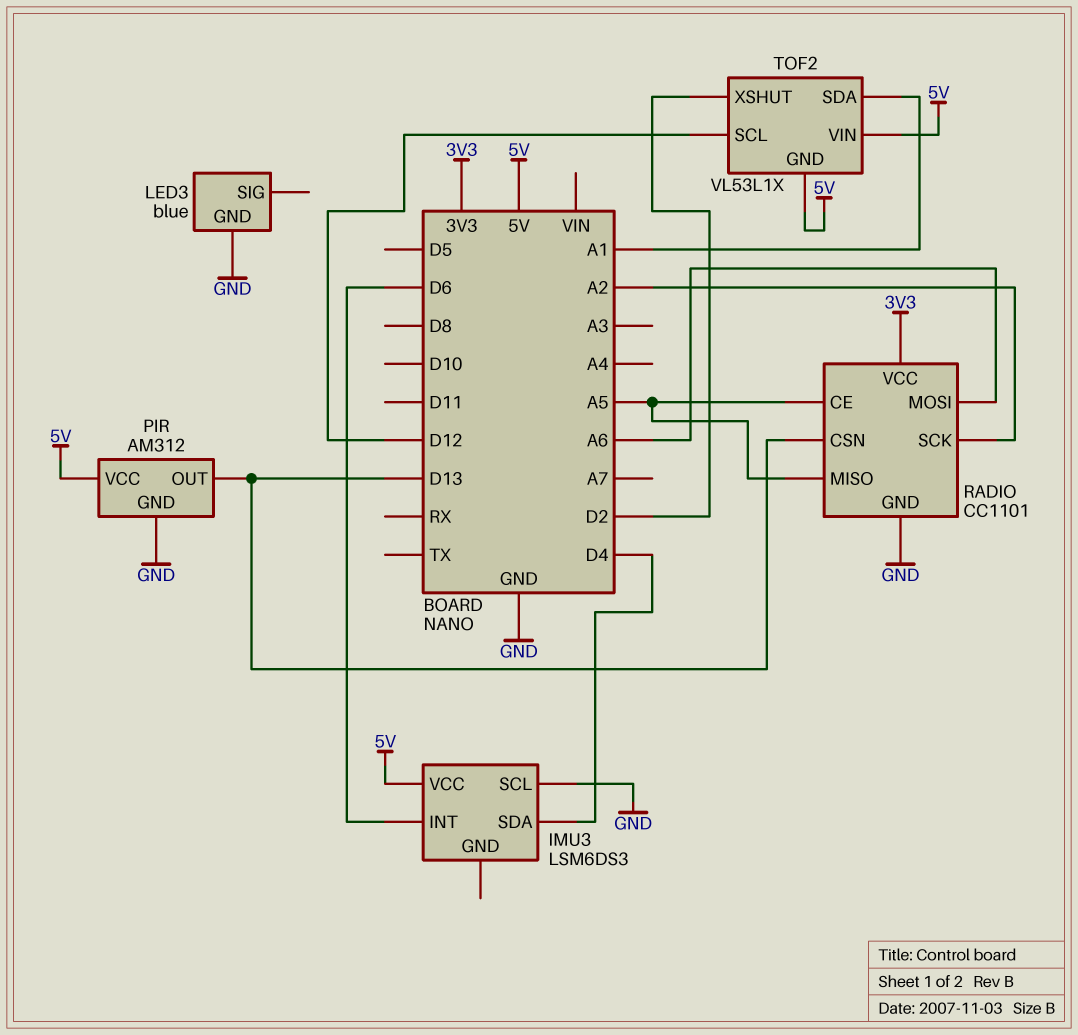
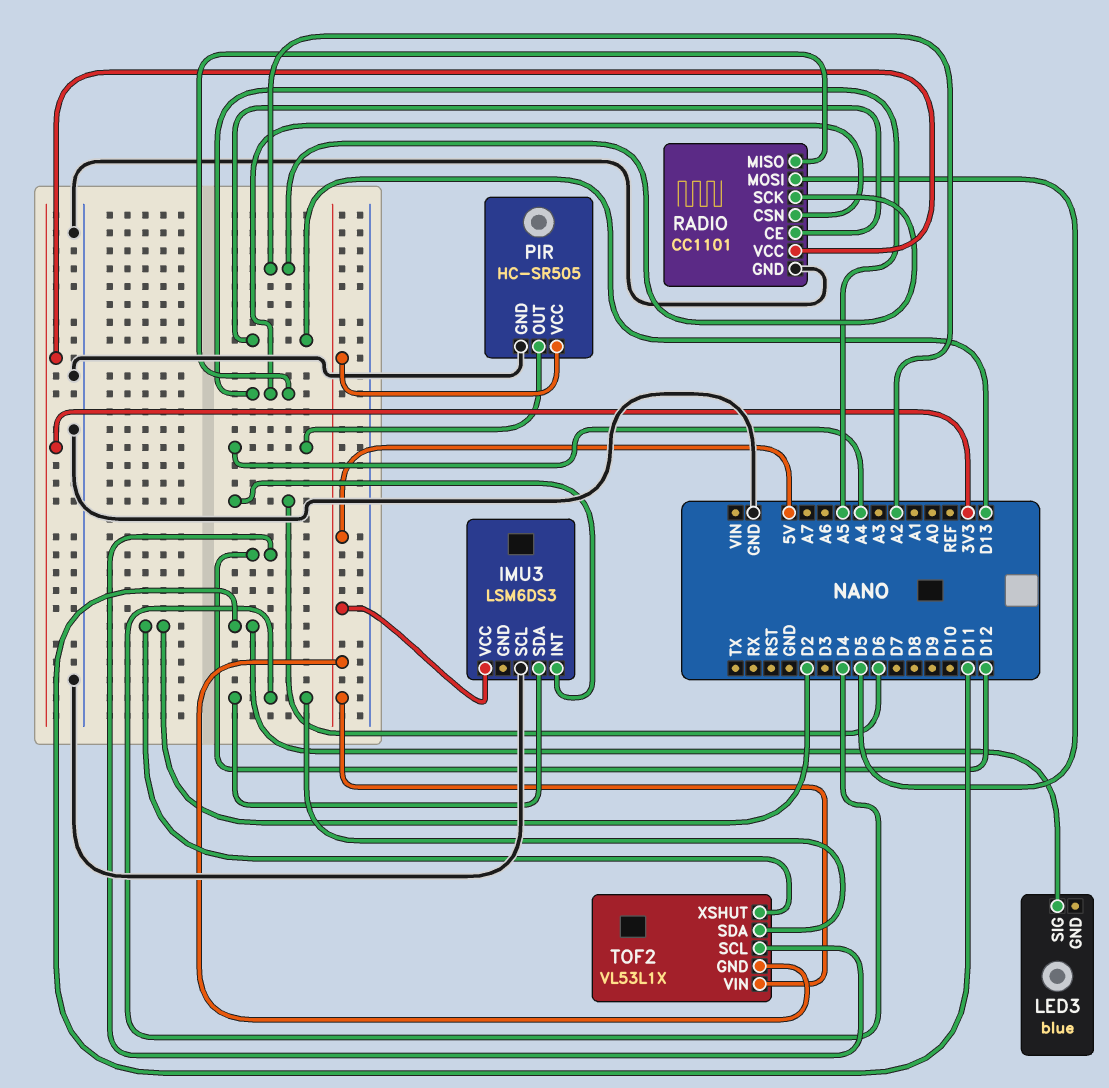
LED3 pin GND: GND -> none
LED3 pin SIG: none -> D11
PIR: AM312 -> HC-SR505
PIR pin OUT: D13 -> A4
RADIO pin CE: A5 -> D13
RADIO pin CSN: D13 -> A5
RADIO pin MOSI: A6 -> D5
TOF2 pin SDA: A1 -> D4

